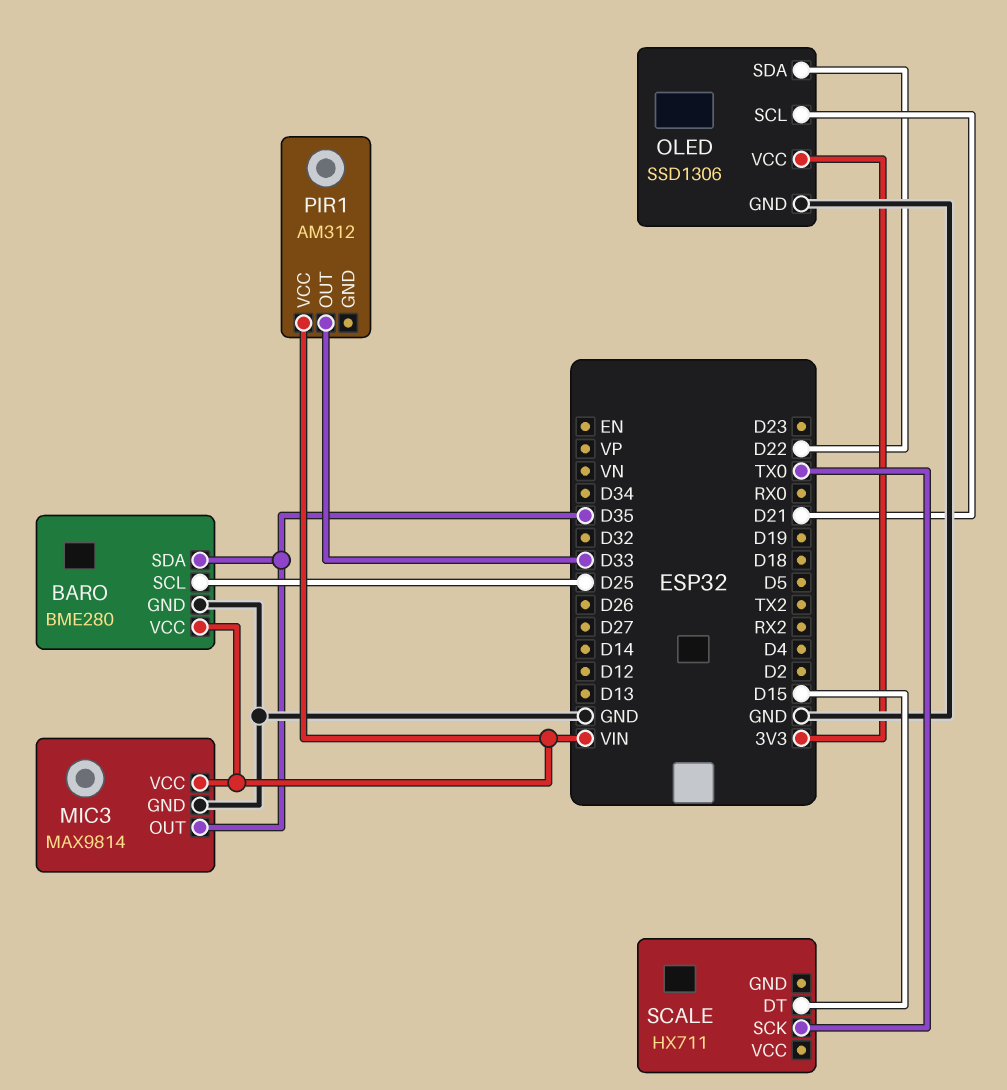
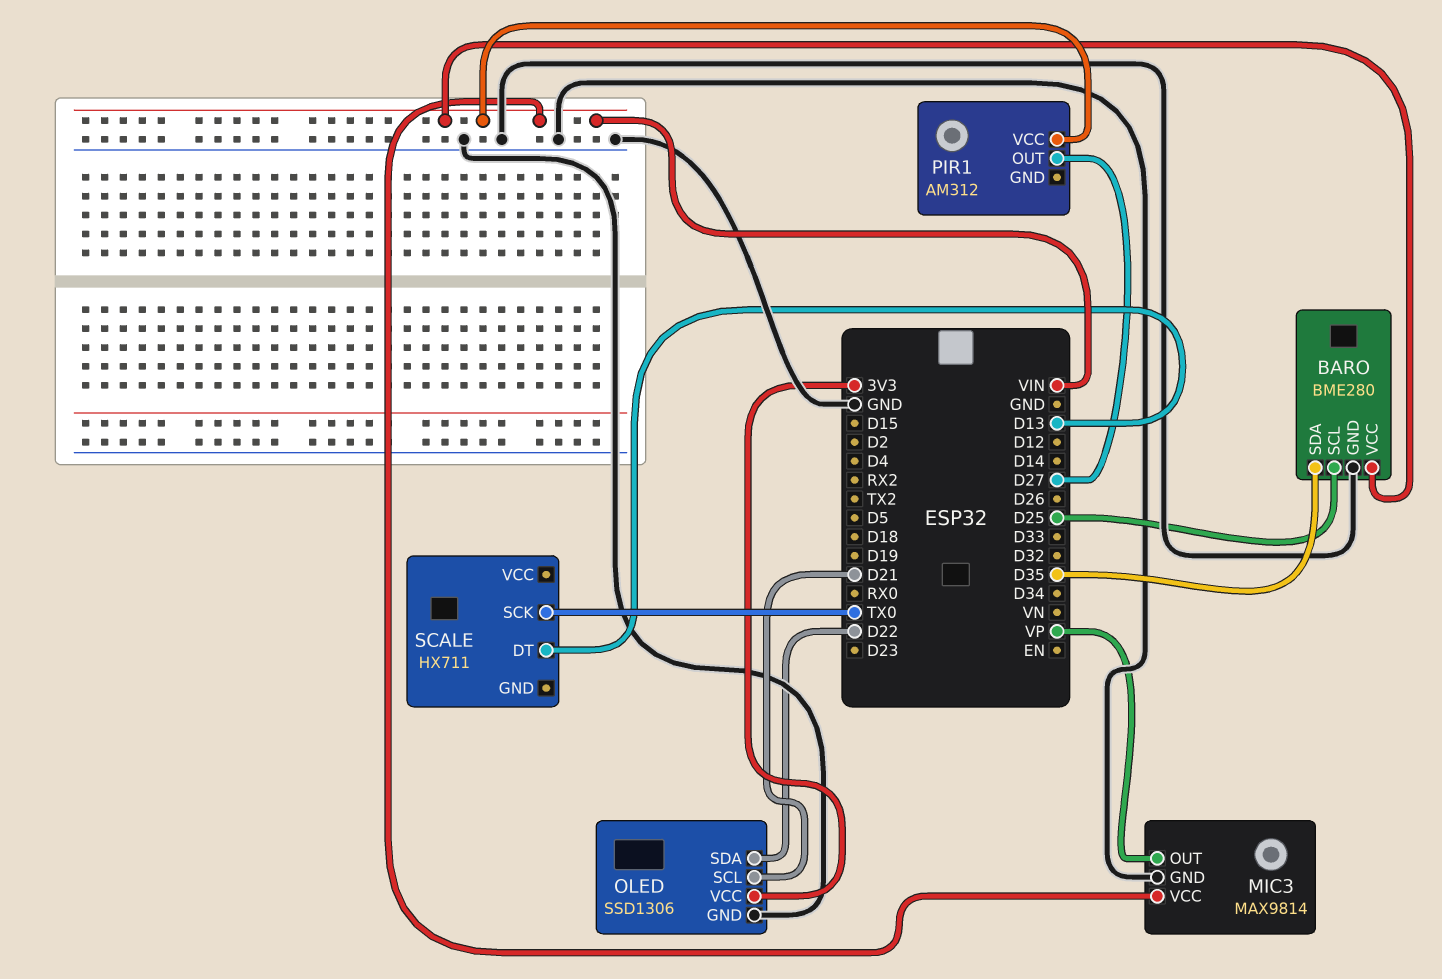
MIC3 pin OUT: D35 -> VP
PIR1 pin OUT: D33 -> D27
SCALE pin DT: D15 -> D13

